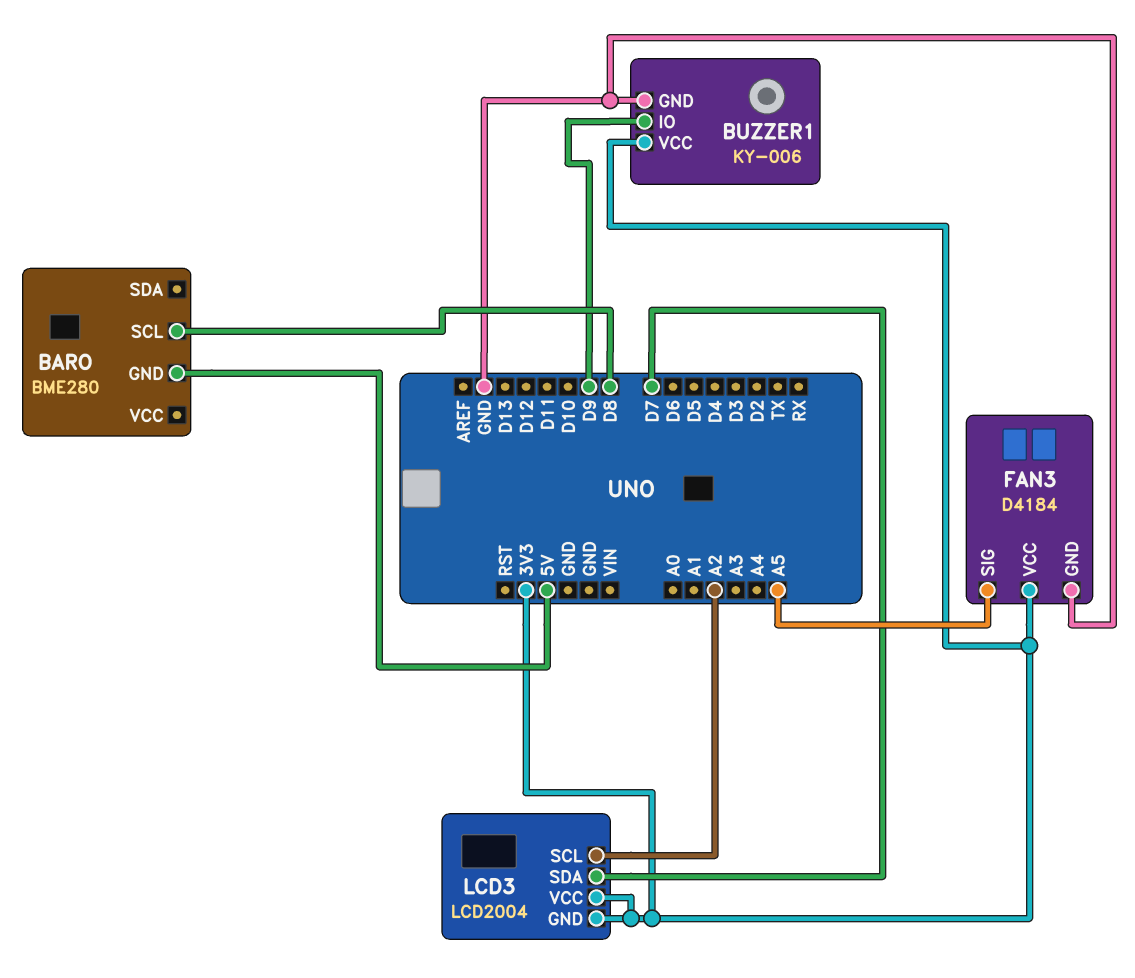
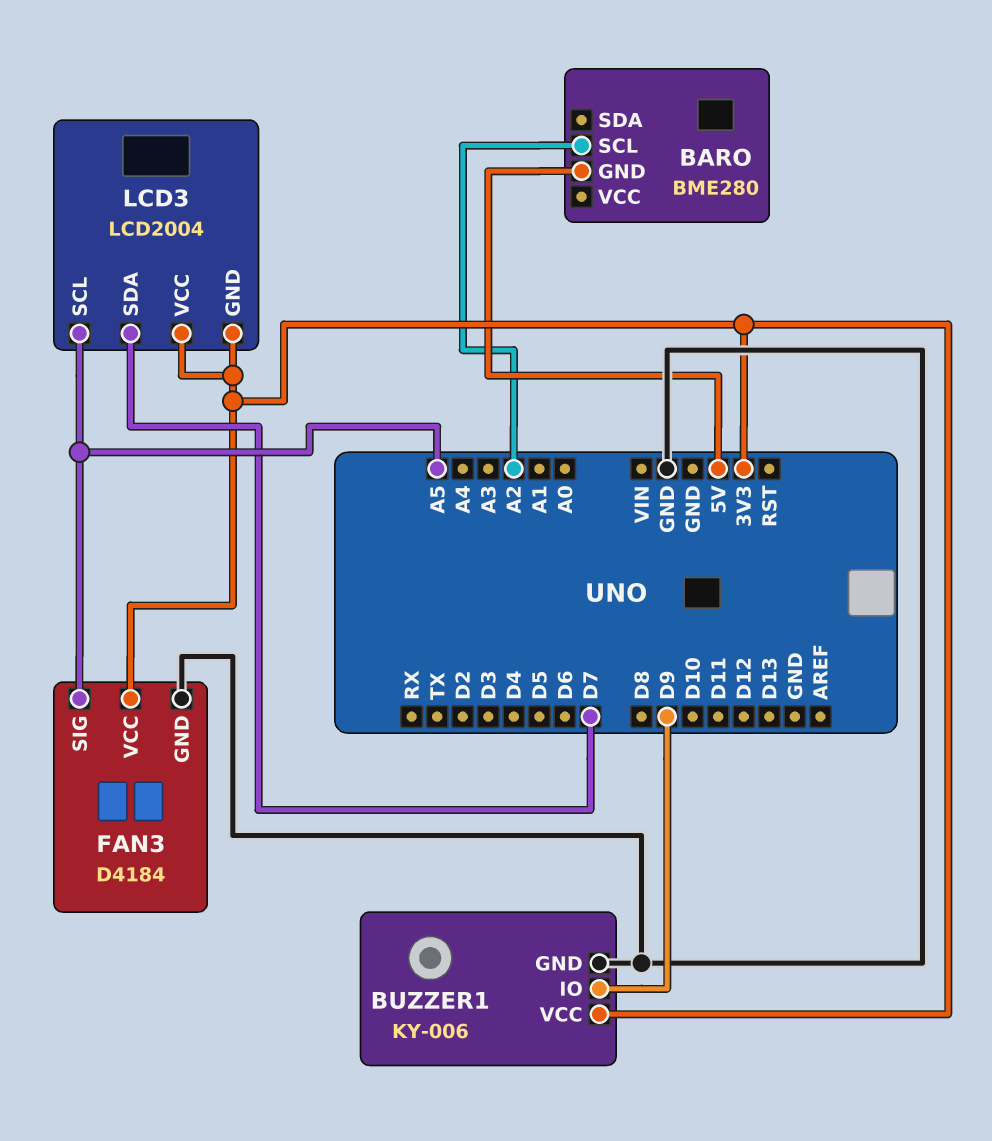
BARO pin SCL: D8 -> A2
LCD3 pin SCL: A2 -> A5

